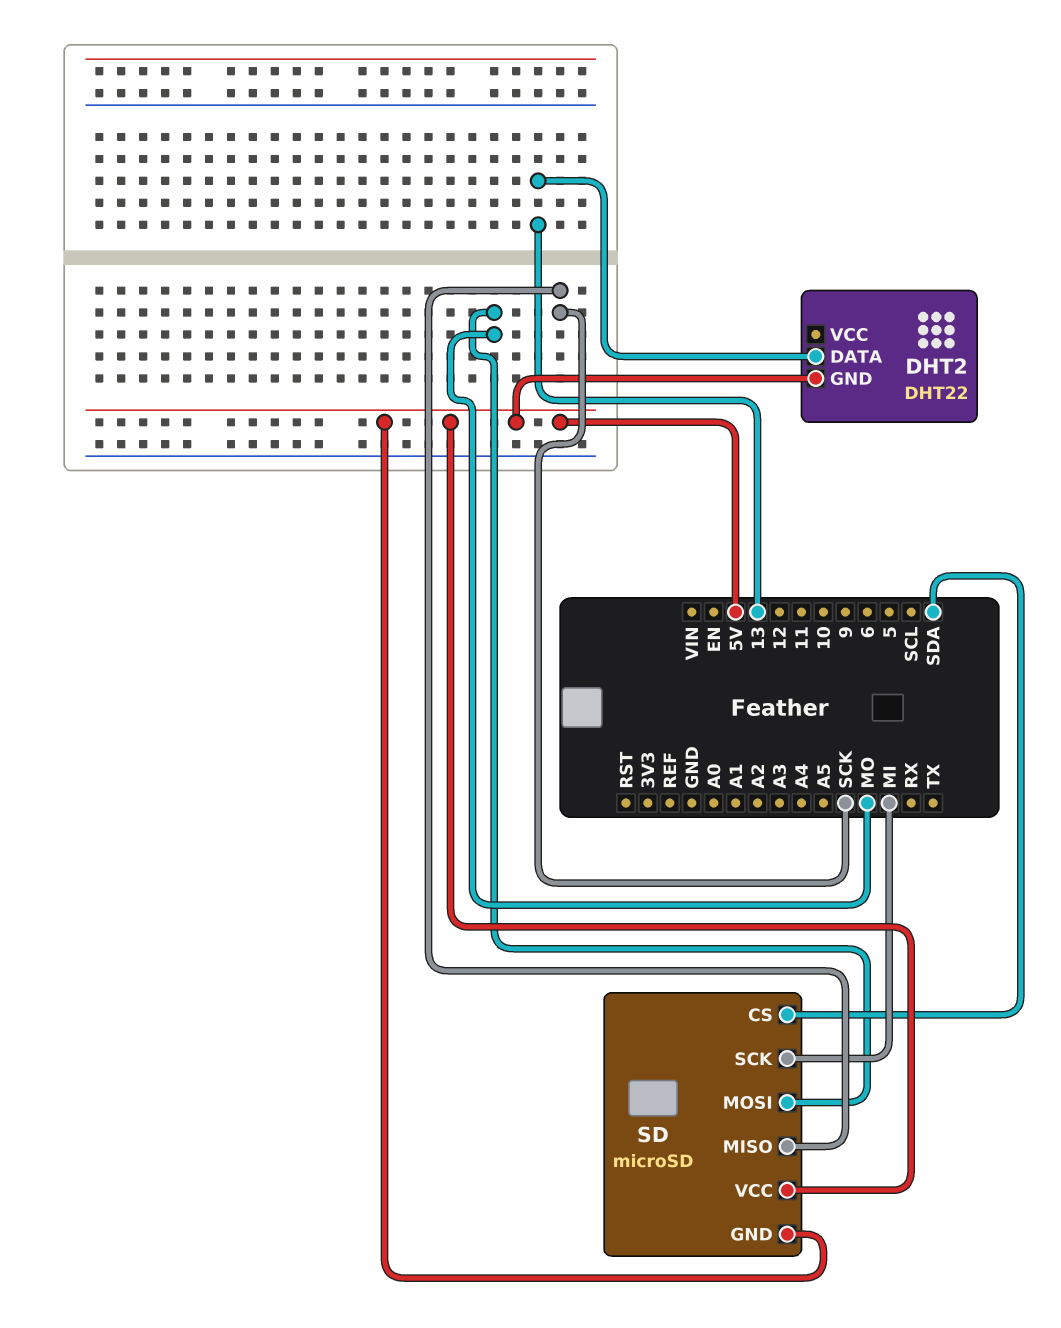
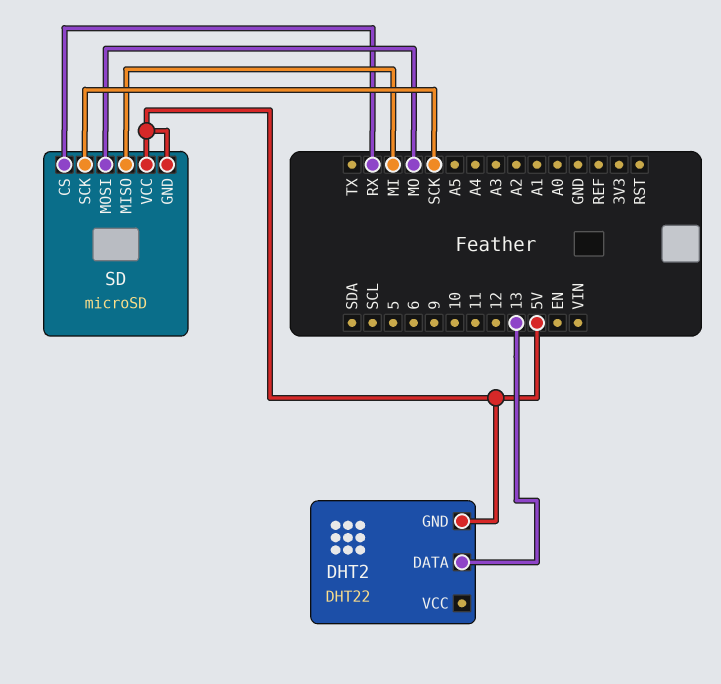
SD pin CS: SDA -> RX
SD pin MISO: SCK -> MI
SD pin SCK: MI -> SCK

